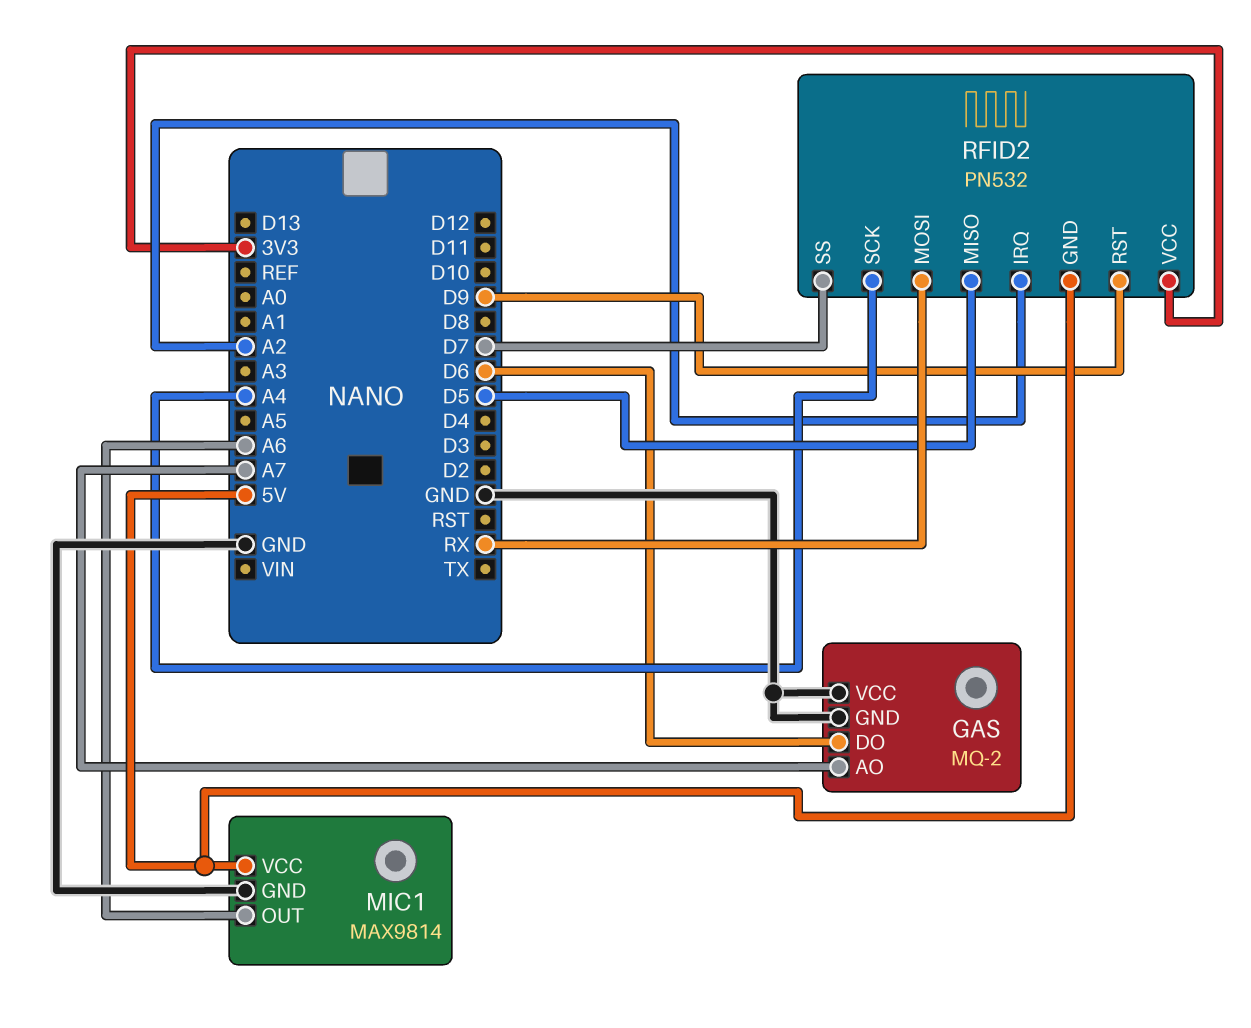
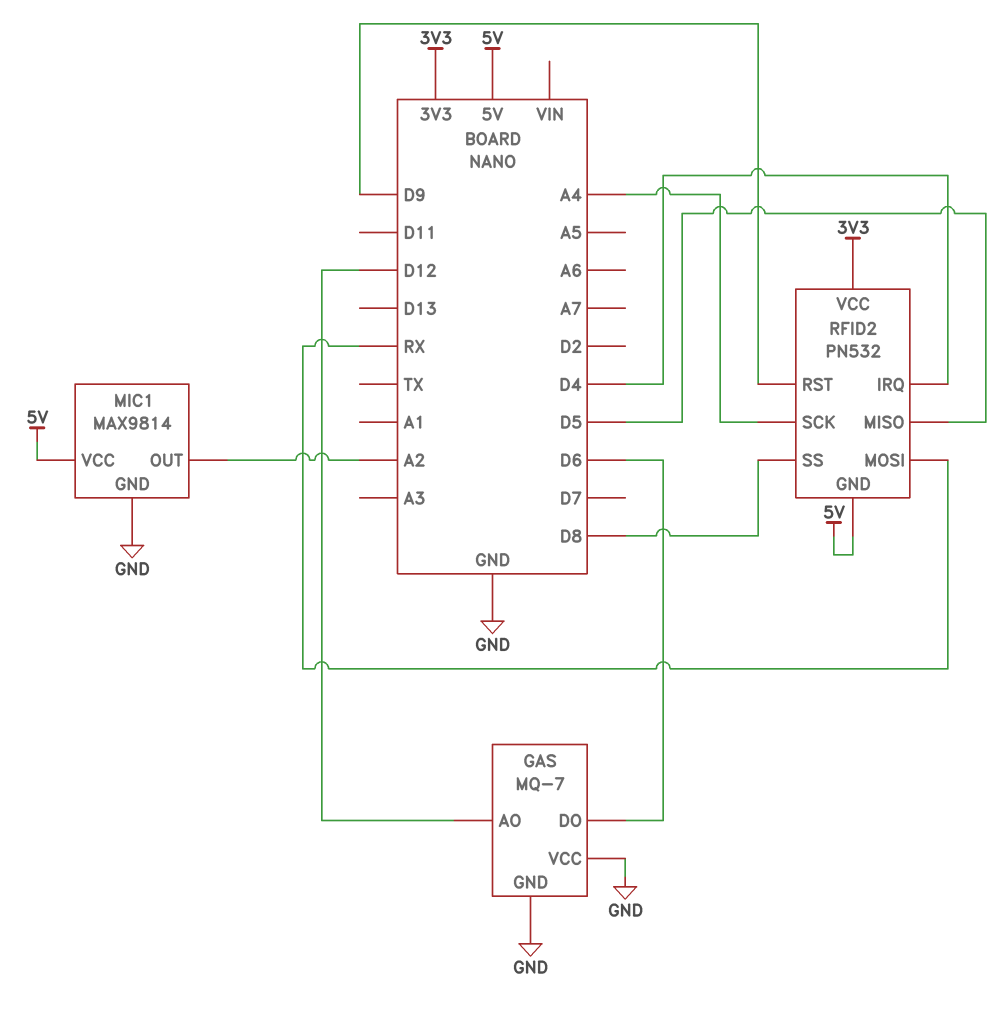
GAS: MQ-2 -> MQ-7
GAS pin AO: A7 -> D12
MIC1 pin OUT: A6 -> A2
RFID2 pin IRQ: A2 -> D4
RFID2 pin SS: D7 -> D8

